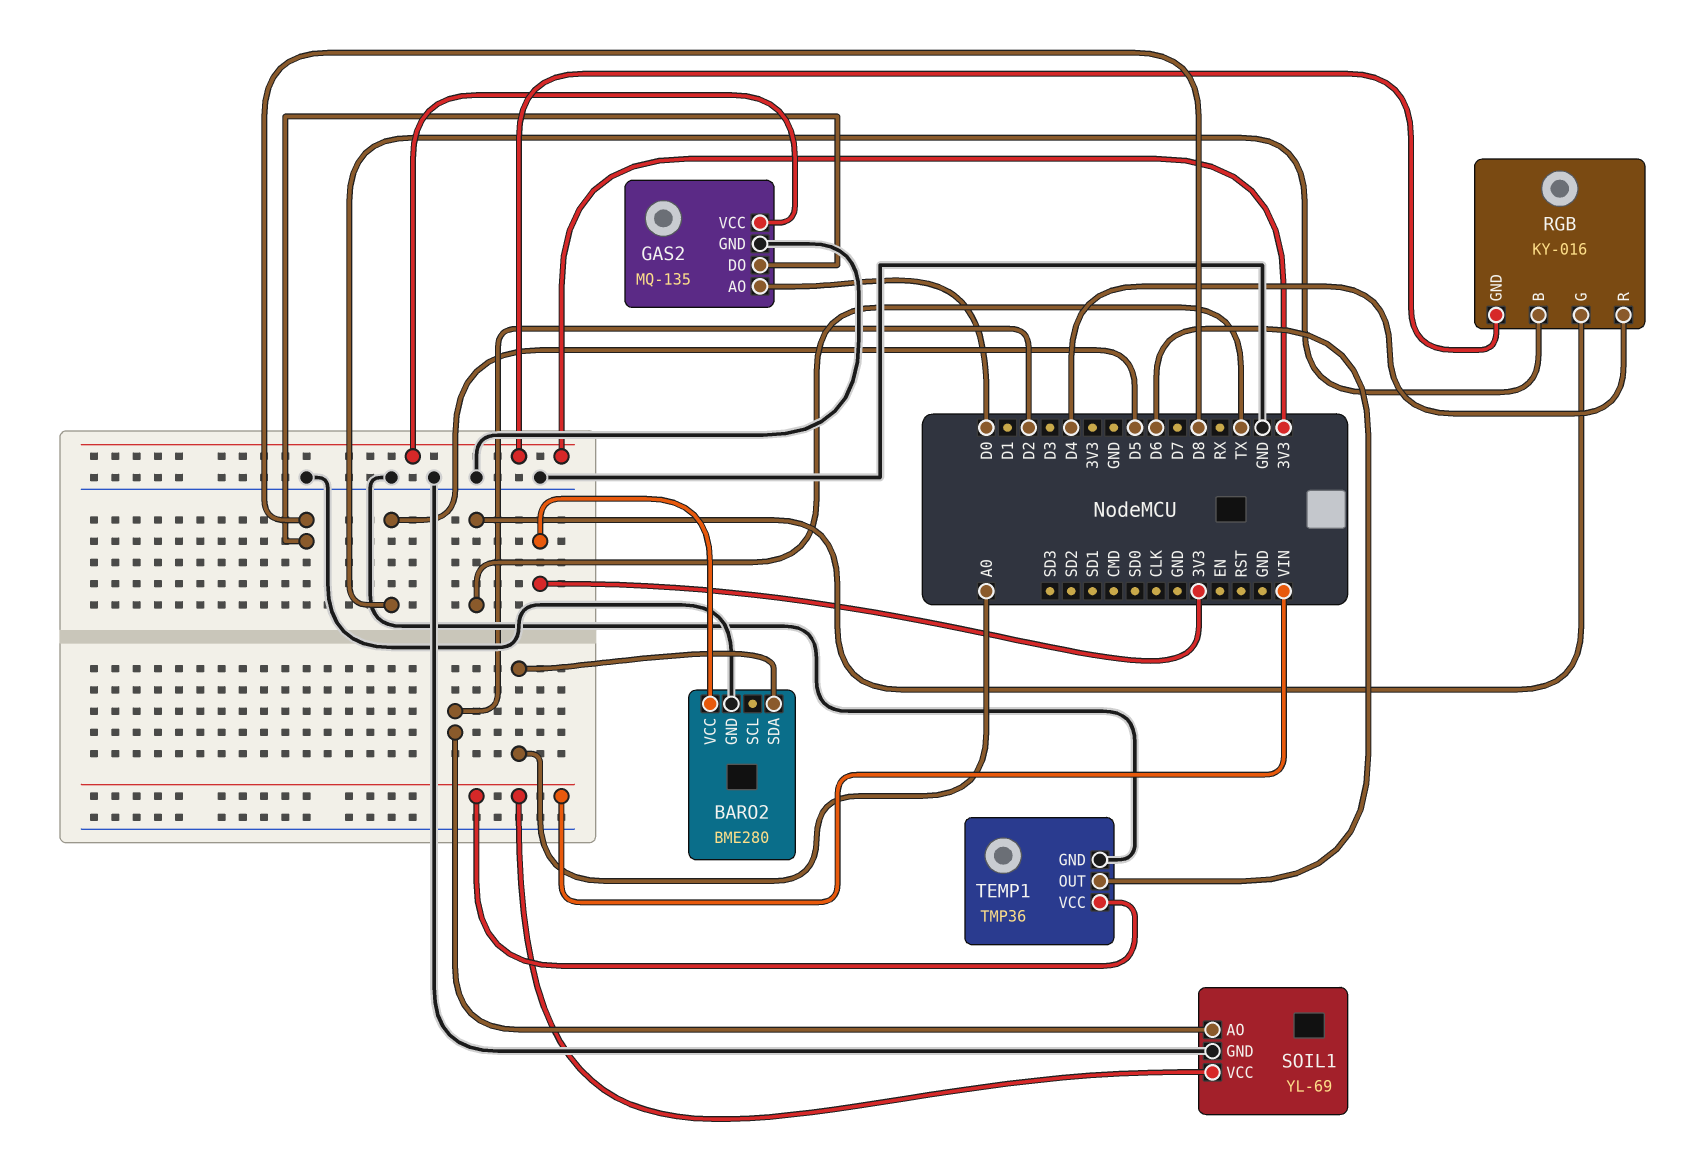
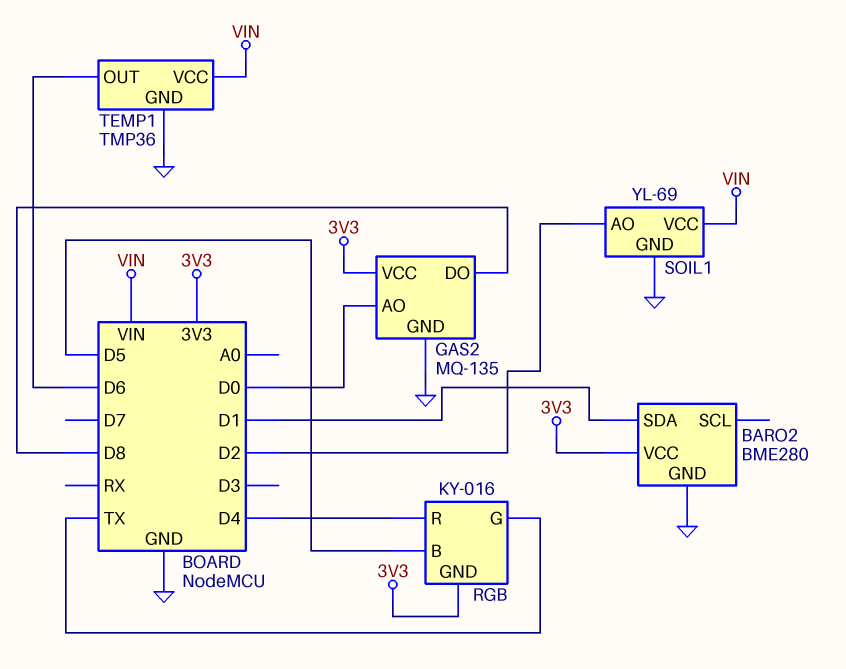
BARO2 pin SDA: A0 -> D1

